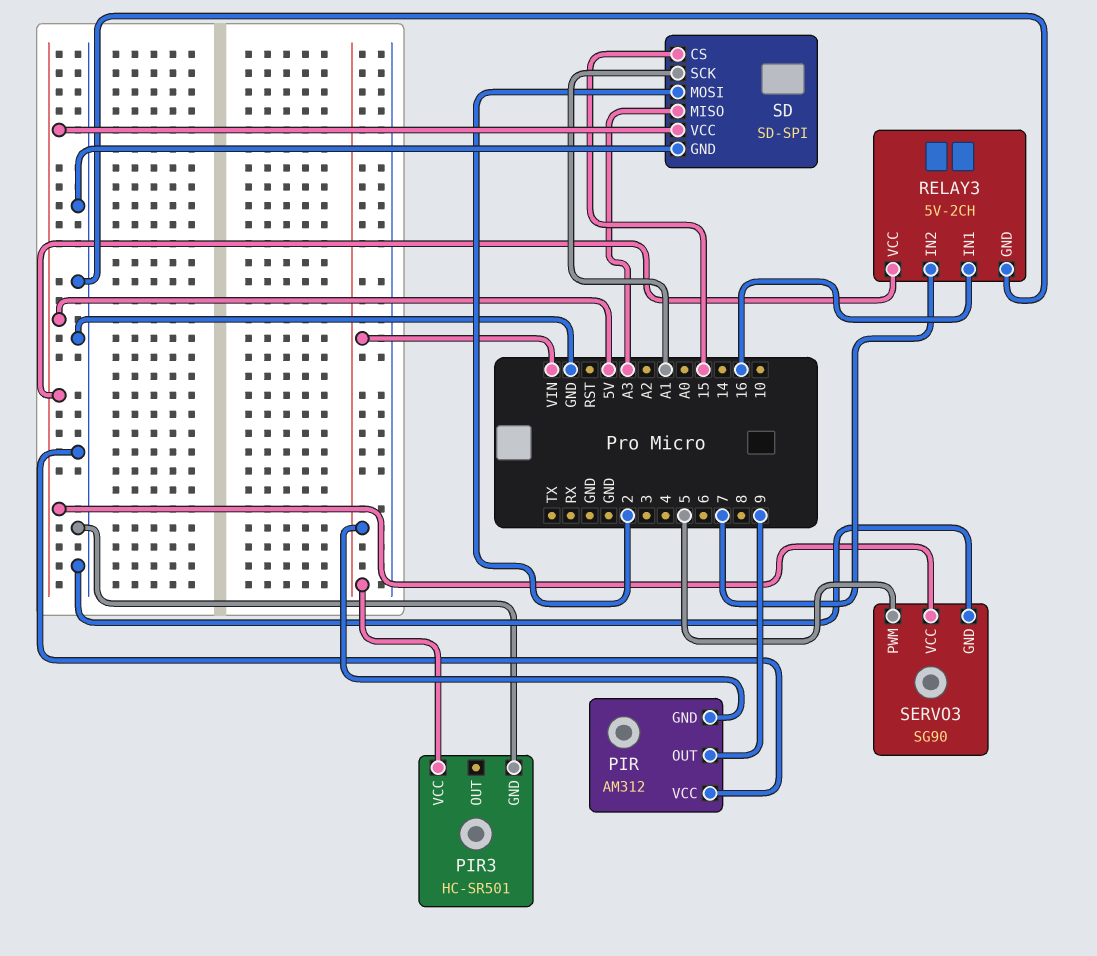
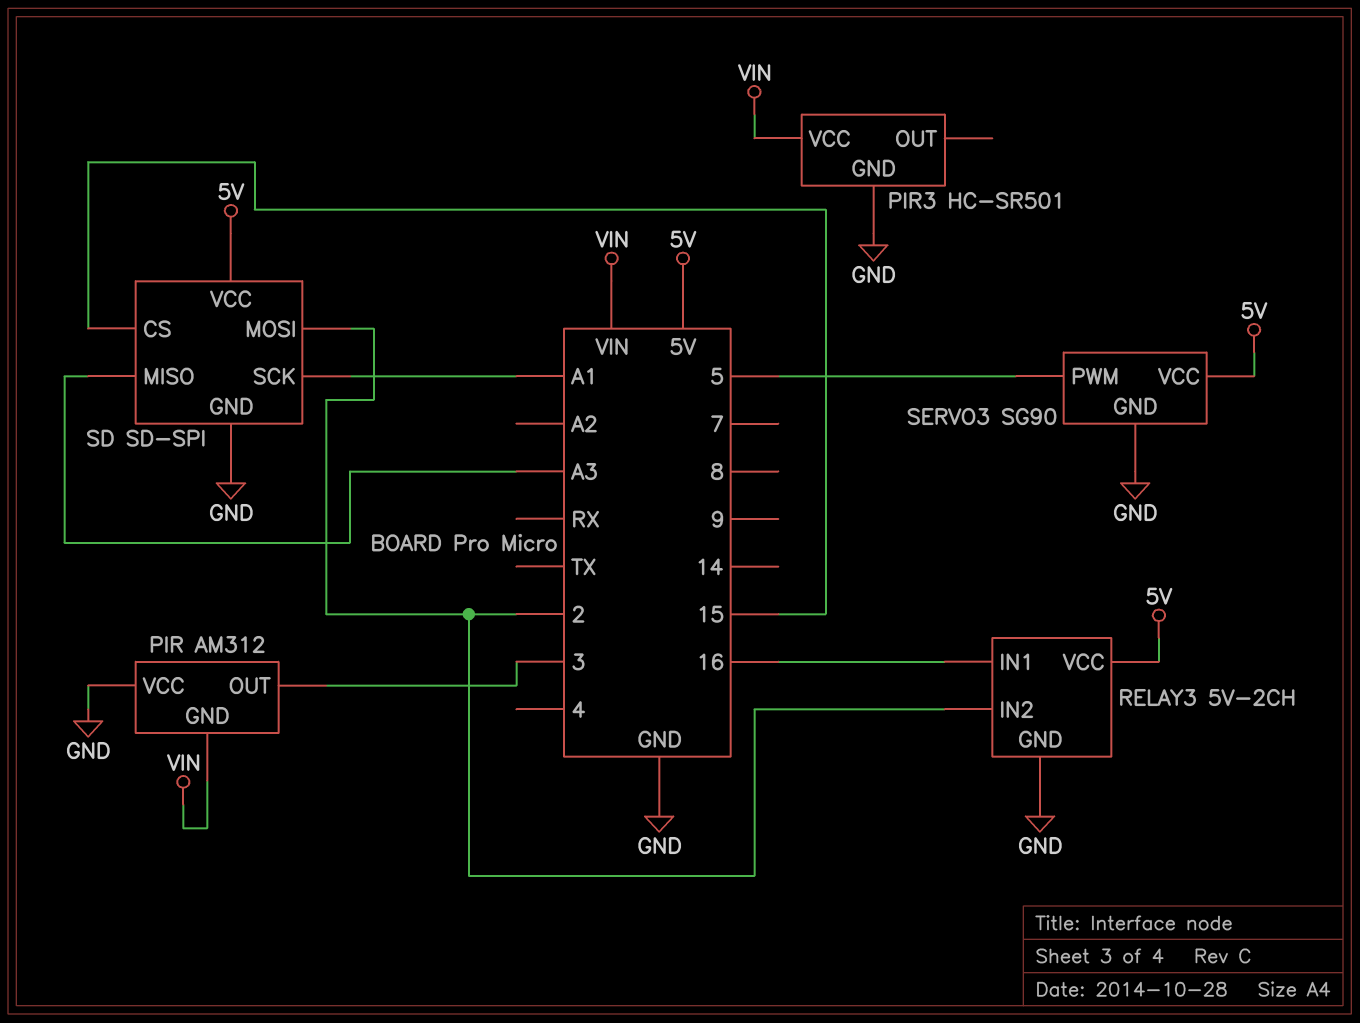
PIR pin OUT: 9 -> 3
RELAY3 pin IN2: 7 -> 2

